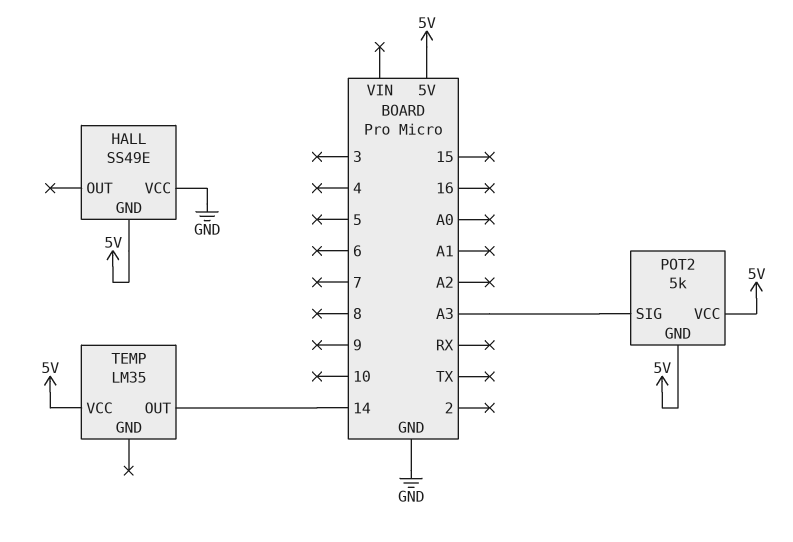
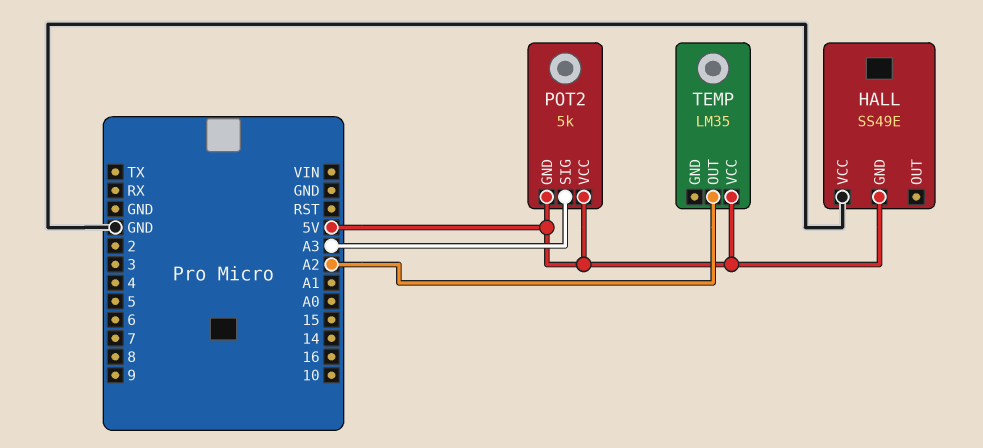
TEMP pin OUT: 14 -> A2

